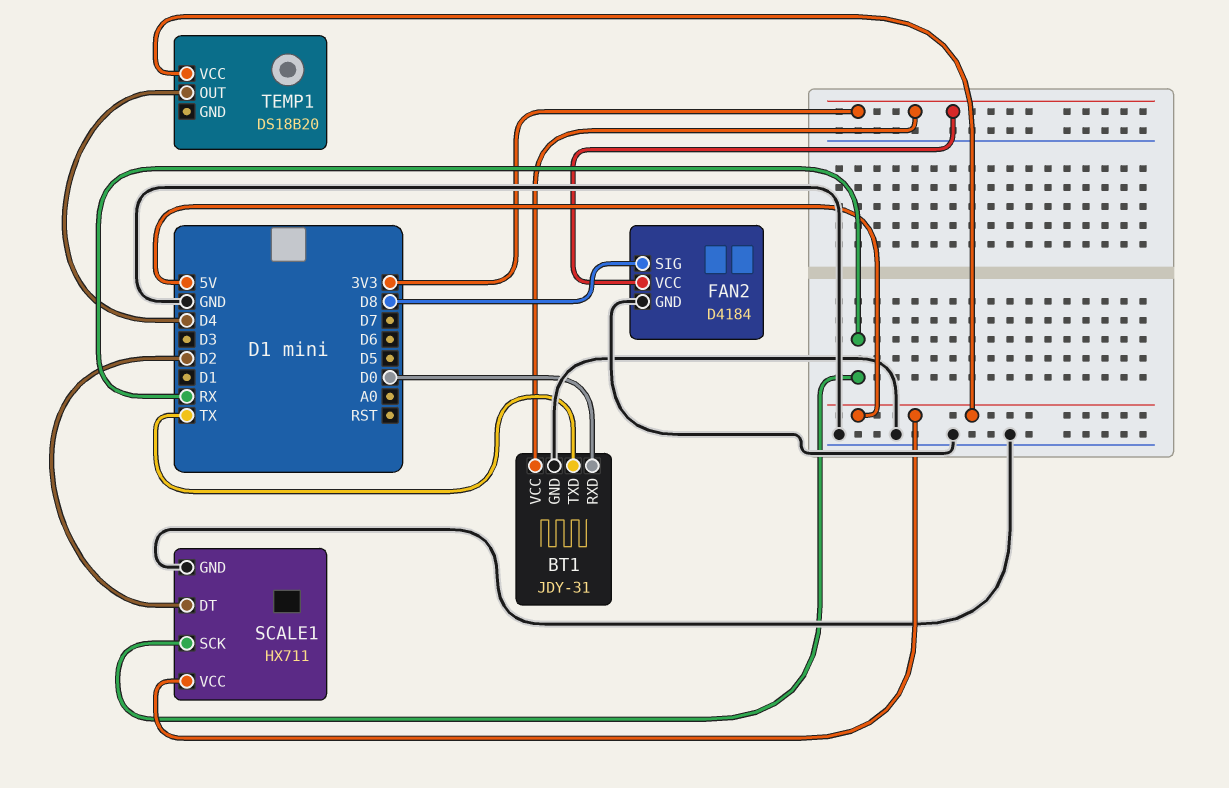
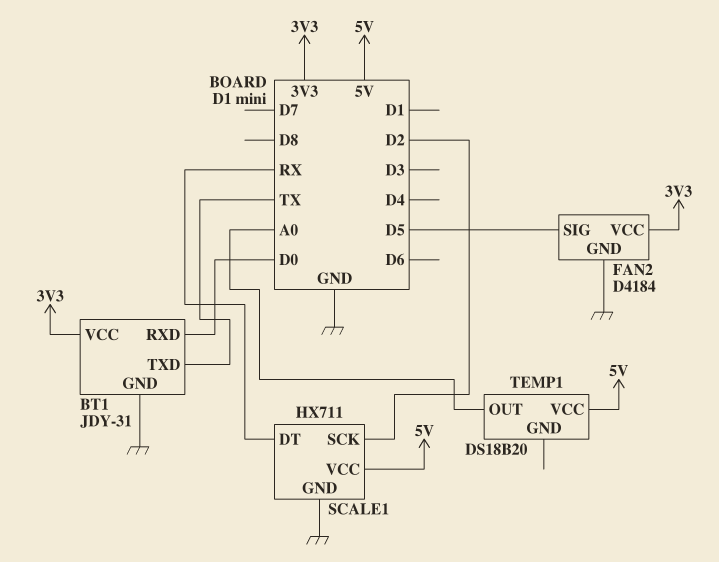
FAN2 pin SIG: D8 -> D5
SCALE1 pin DT: D2 -> RX
SCALE1 pin SCK: RX -> D2
TEMP1 pin OUT: D4 -> A0

